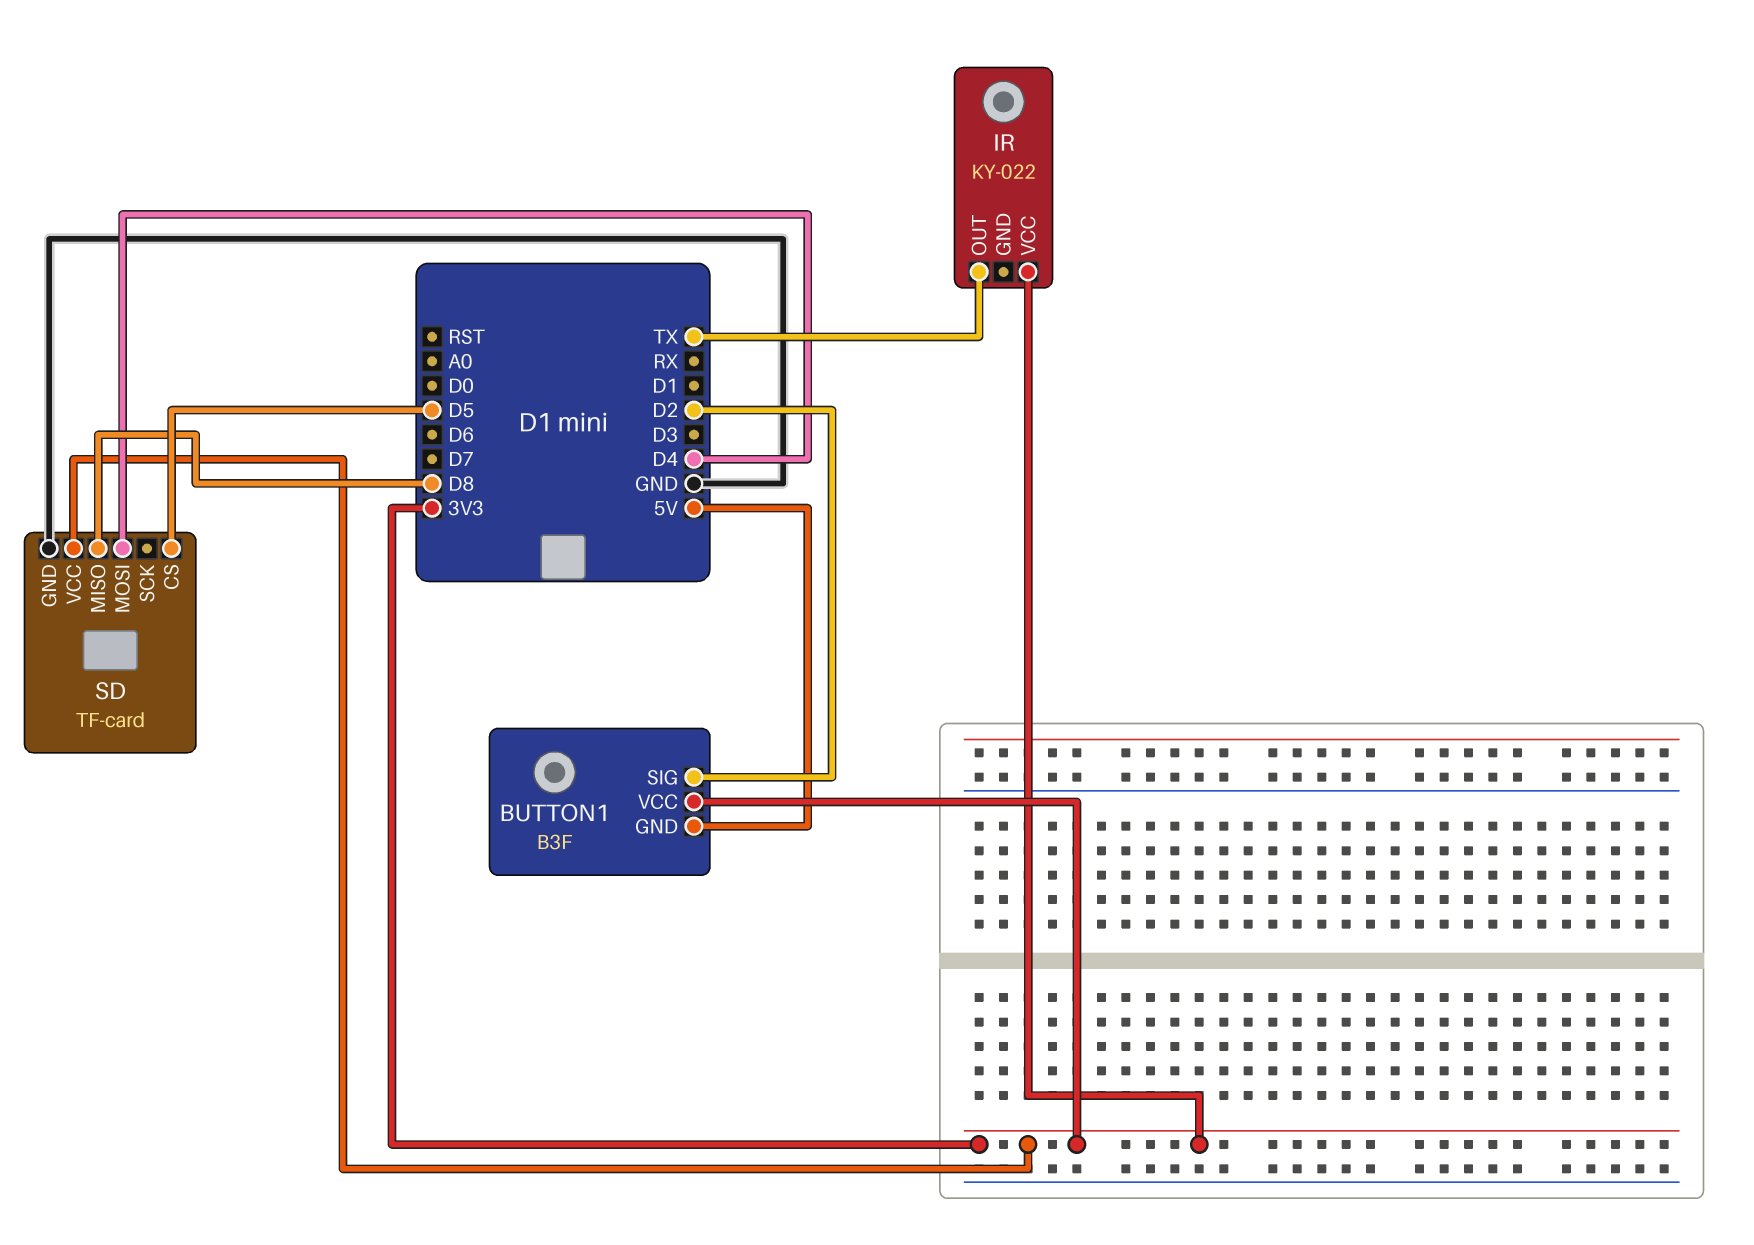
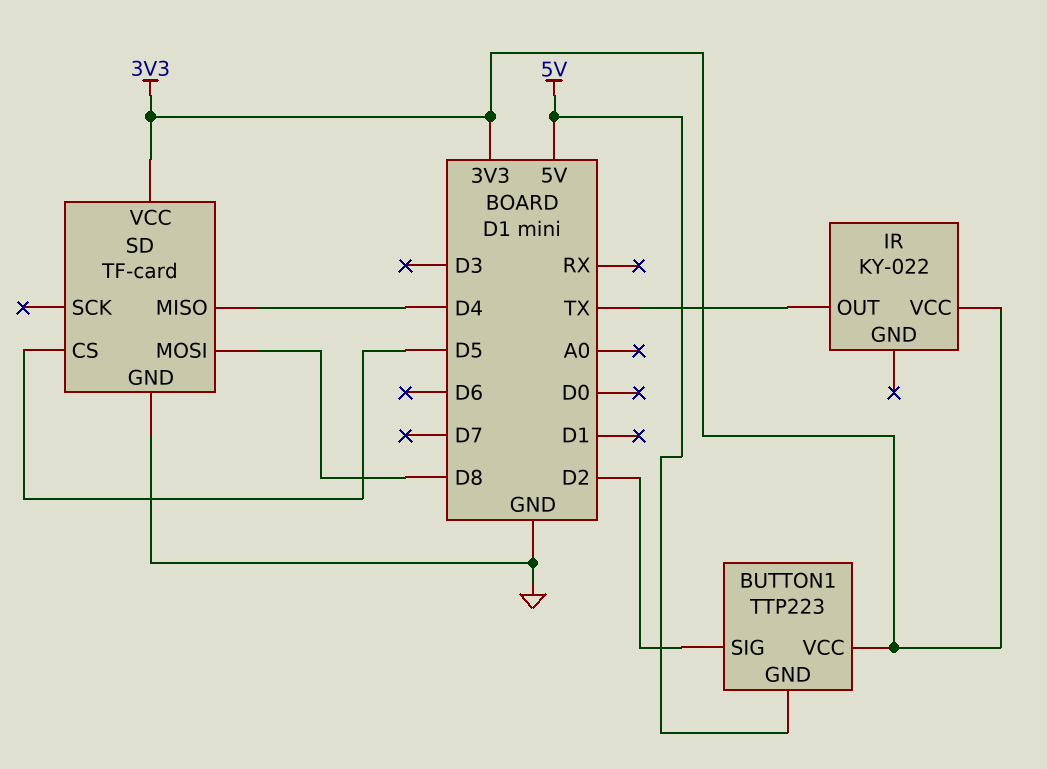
BUTTON1: B3F -> TTP223
SD pin MISO: D8 -> D4
SD pin MOSI: D4 -> D8

